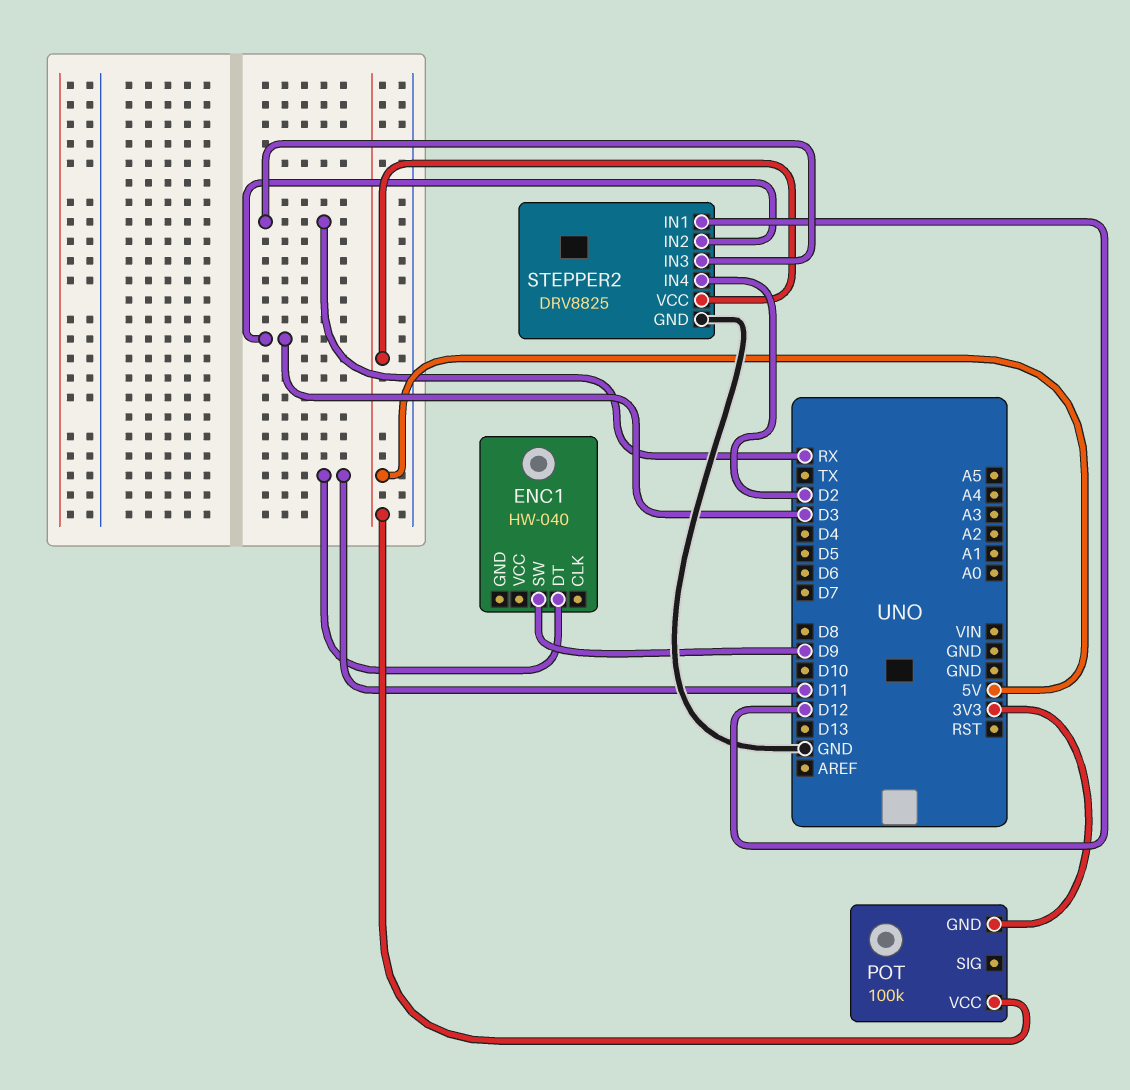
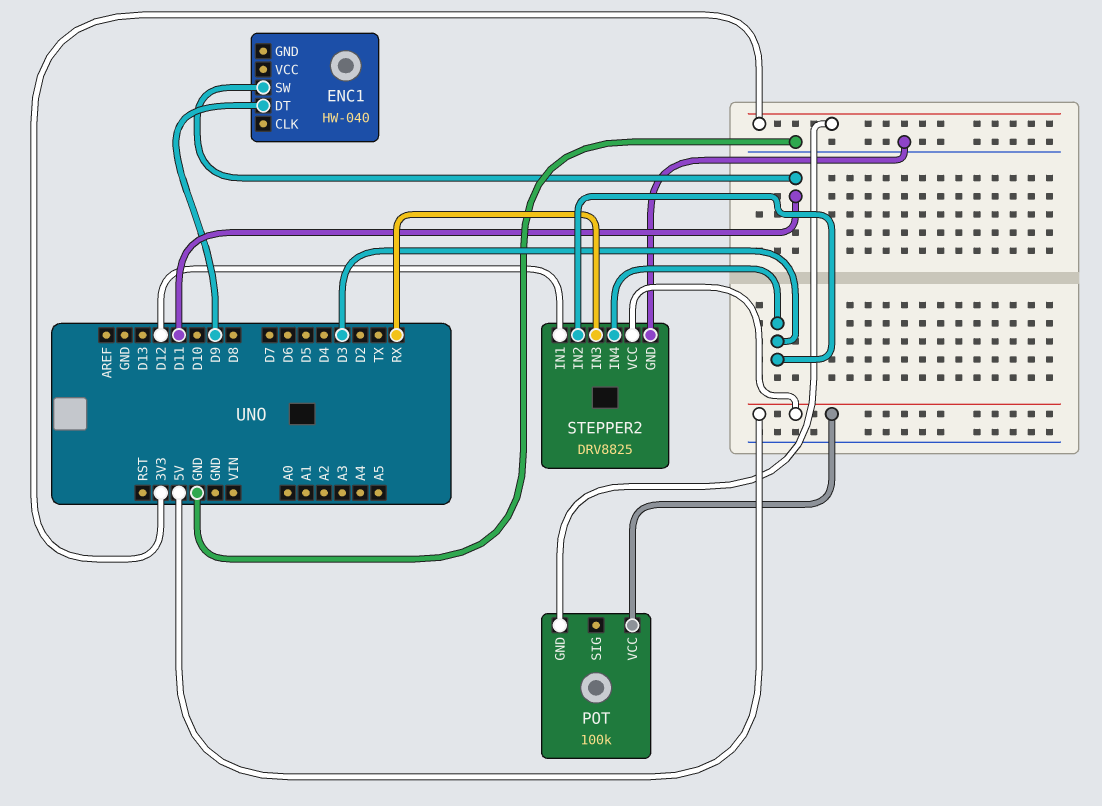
ENC1 pin DT: D11 -> D9
ENC1 pin SW: D9 -> D11
STEPPER2 pin IN4: D2 -> D3

